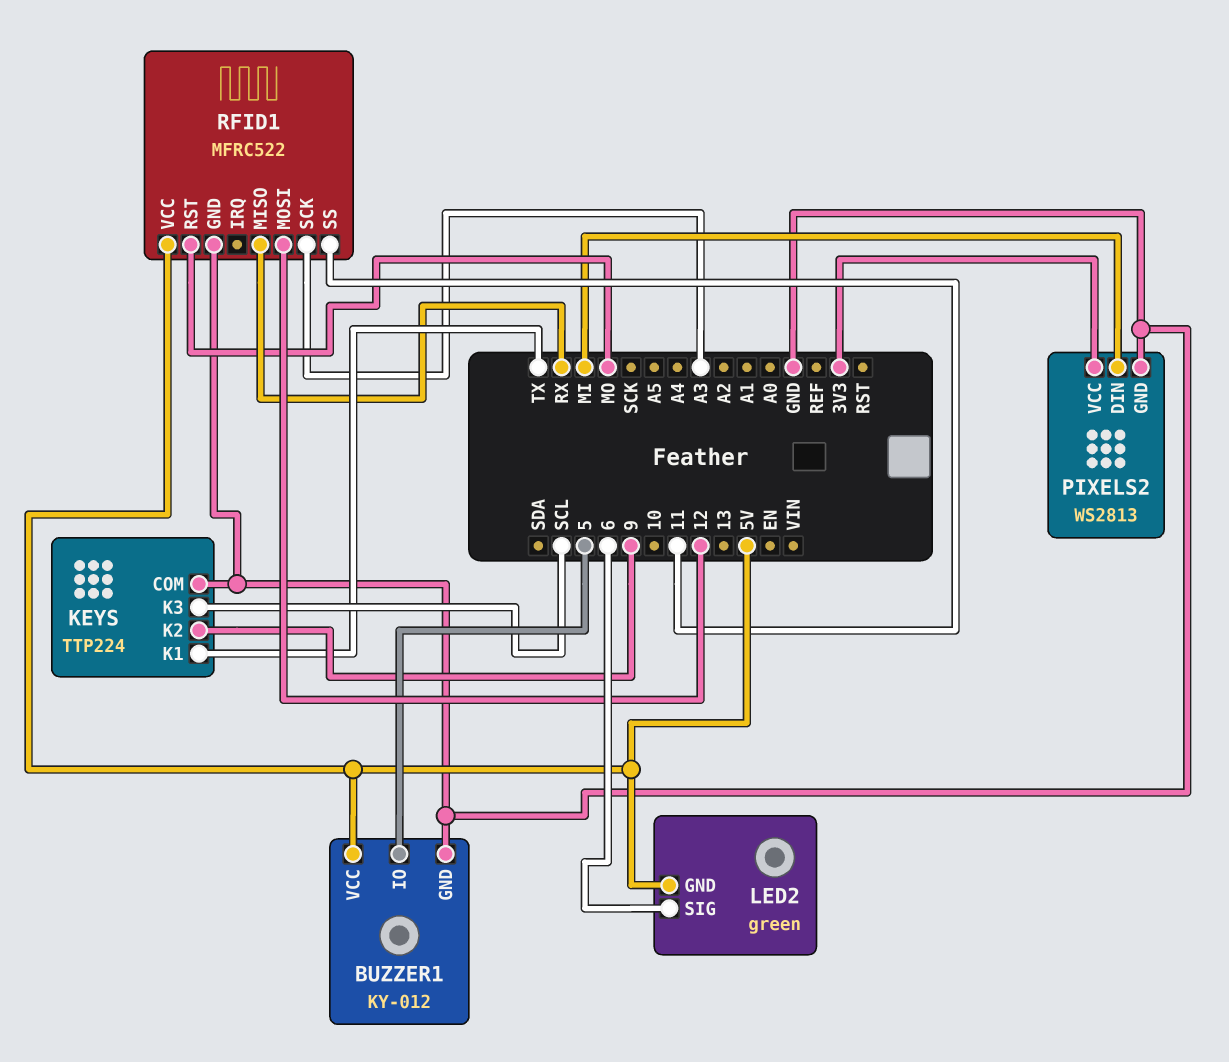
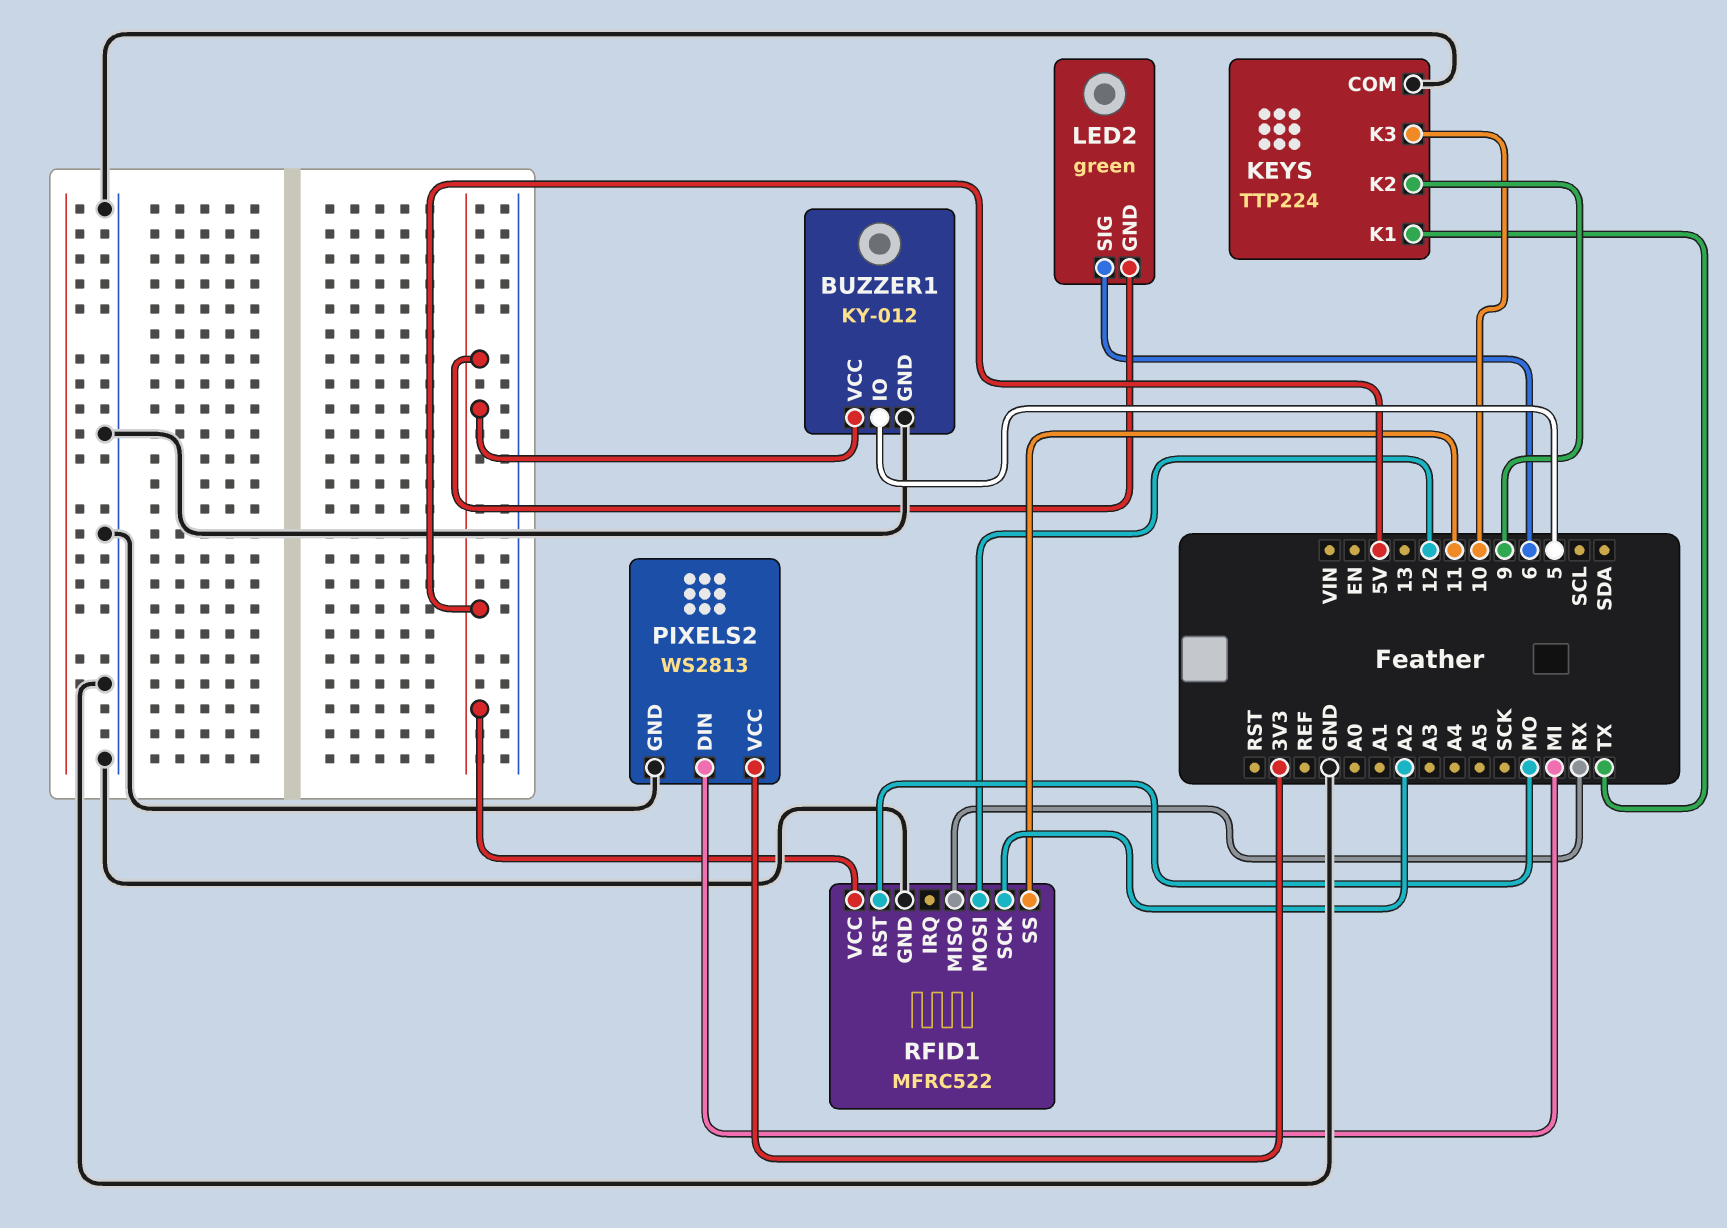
KEYS pin K3: SCL -> 10
RFID1 pin SCK: A3 -> A2

